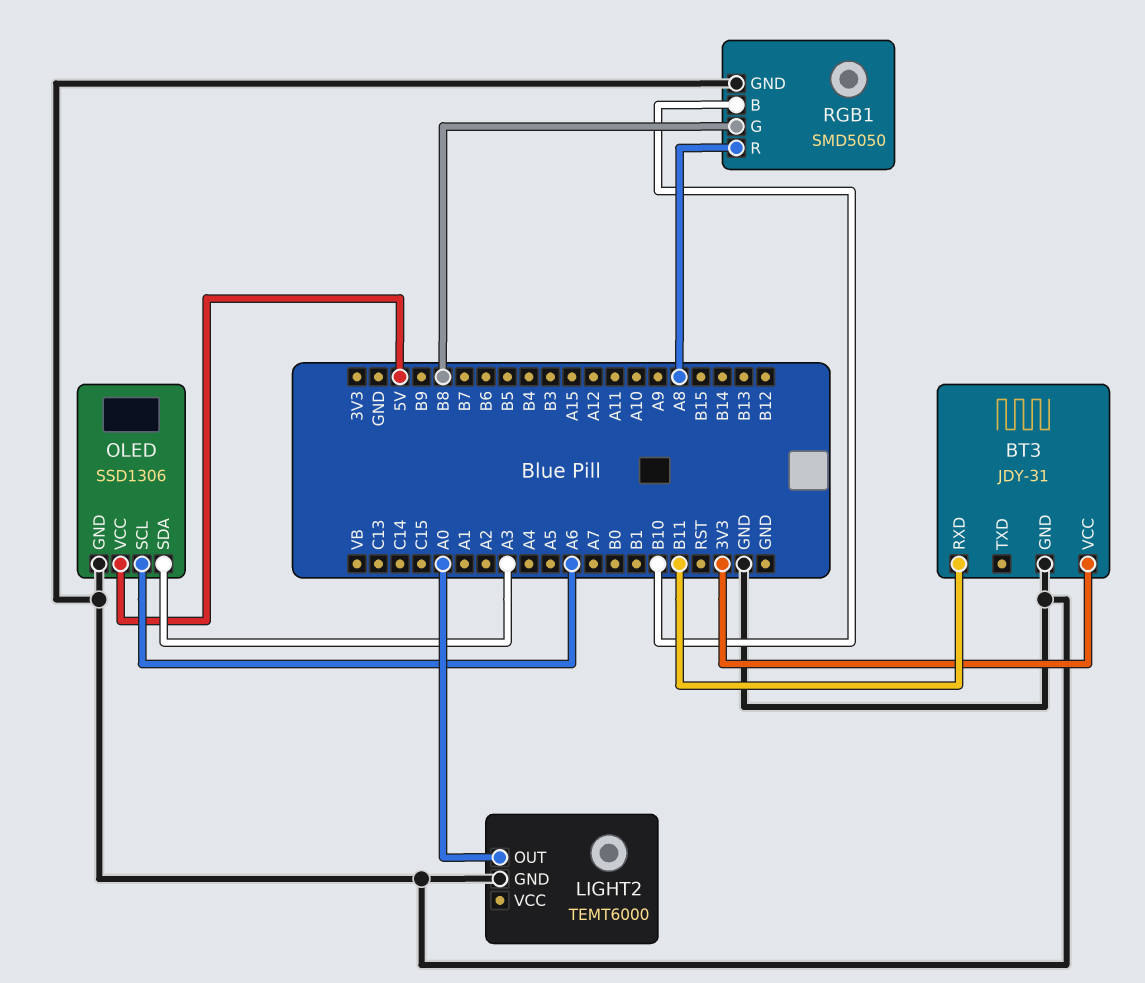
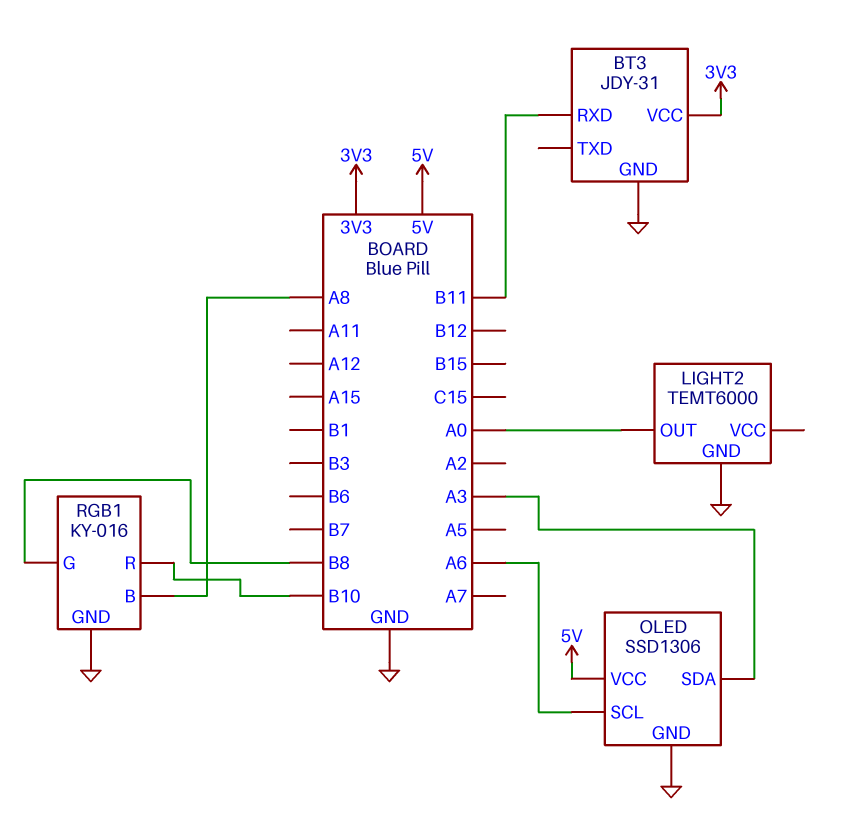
RGB1: SMD5050 -> KY-016
RGB1 pin B: B10 -> A8
RGB1 pin R: A8 -> B10

